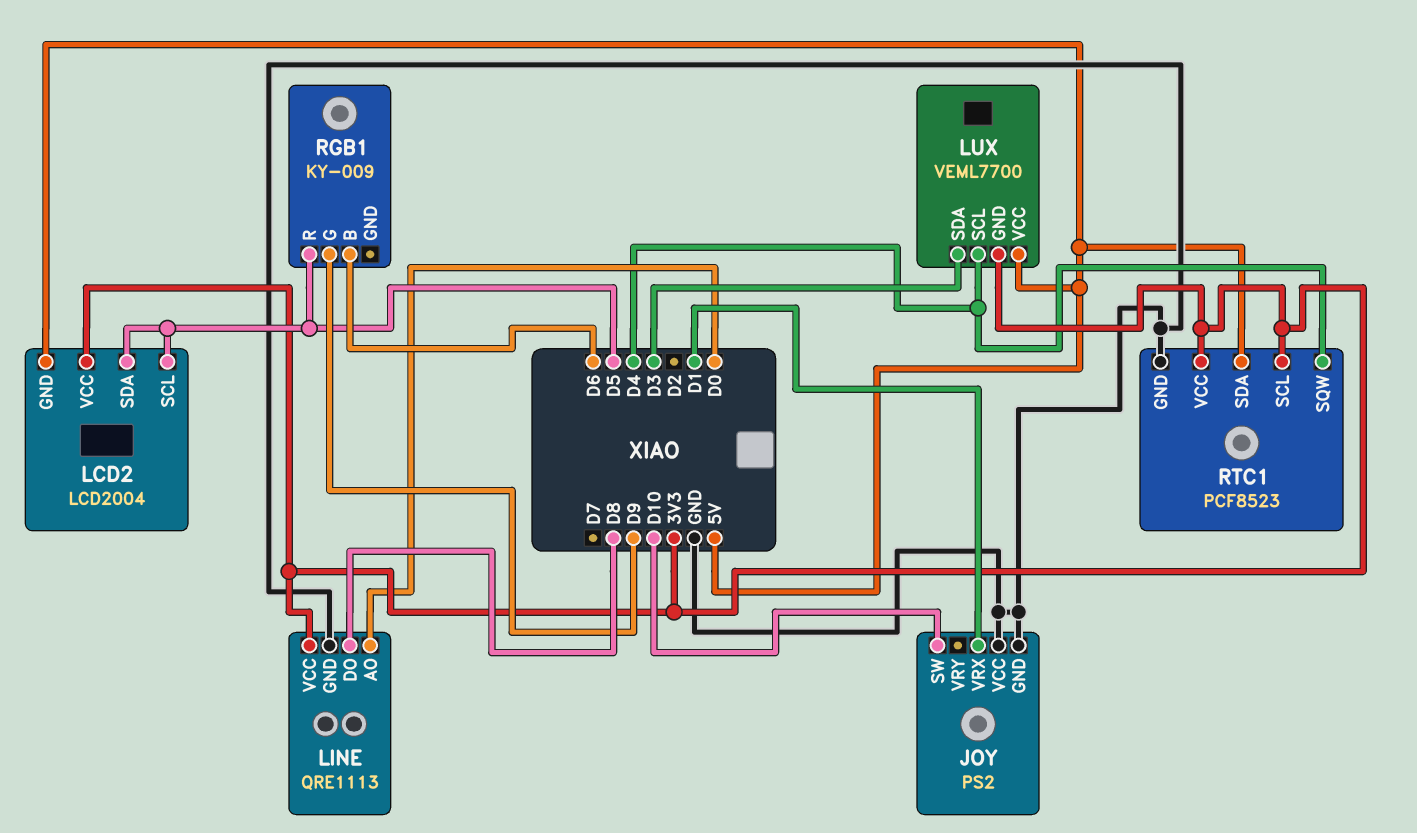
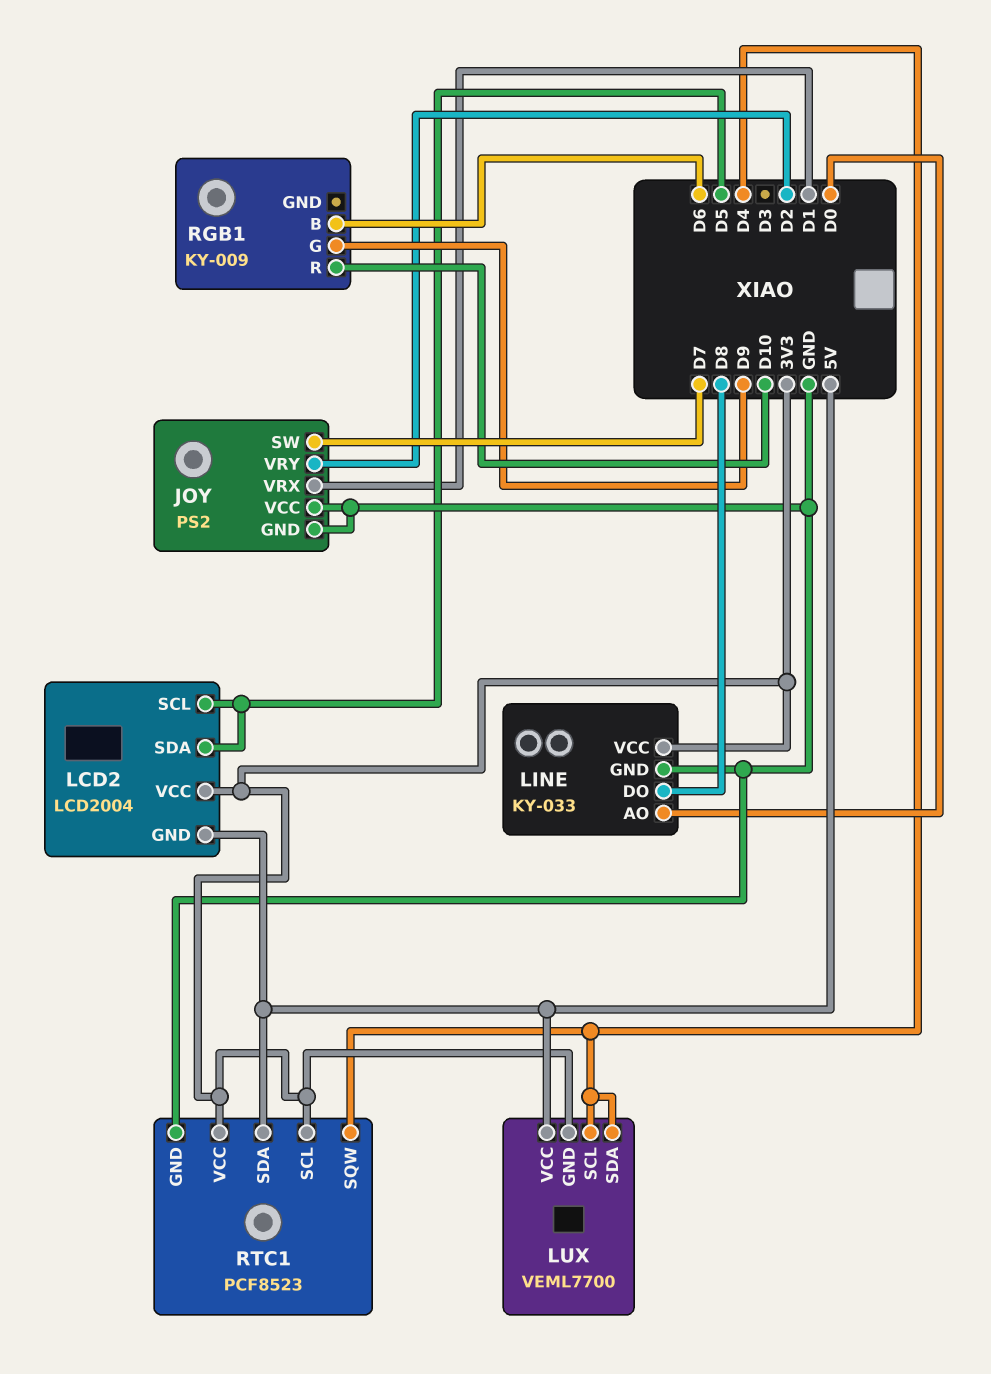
JOY pin SW: D10 -> D7
JOY pin VRY: none -> D2
LINE: QRE1113 -> KY-033
LUX pin SDA: D3 -> D4
RGB1 pin R: D5 -> D10

